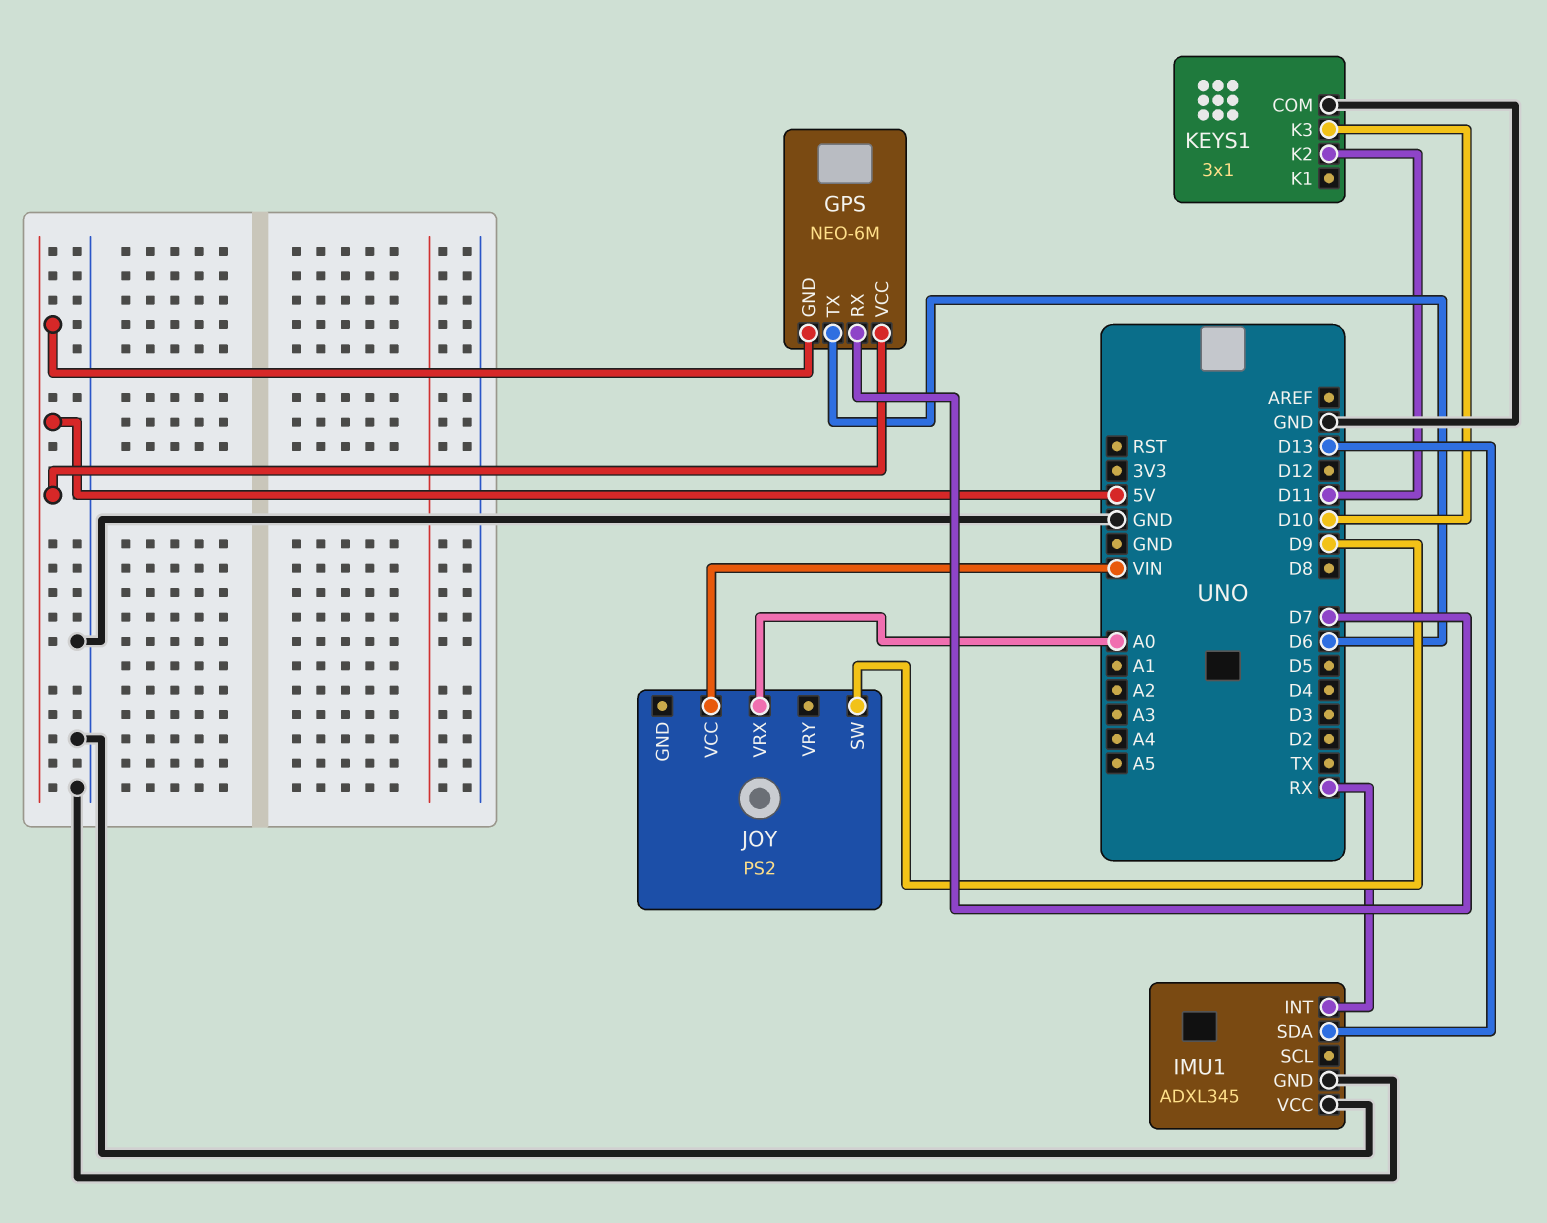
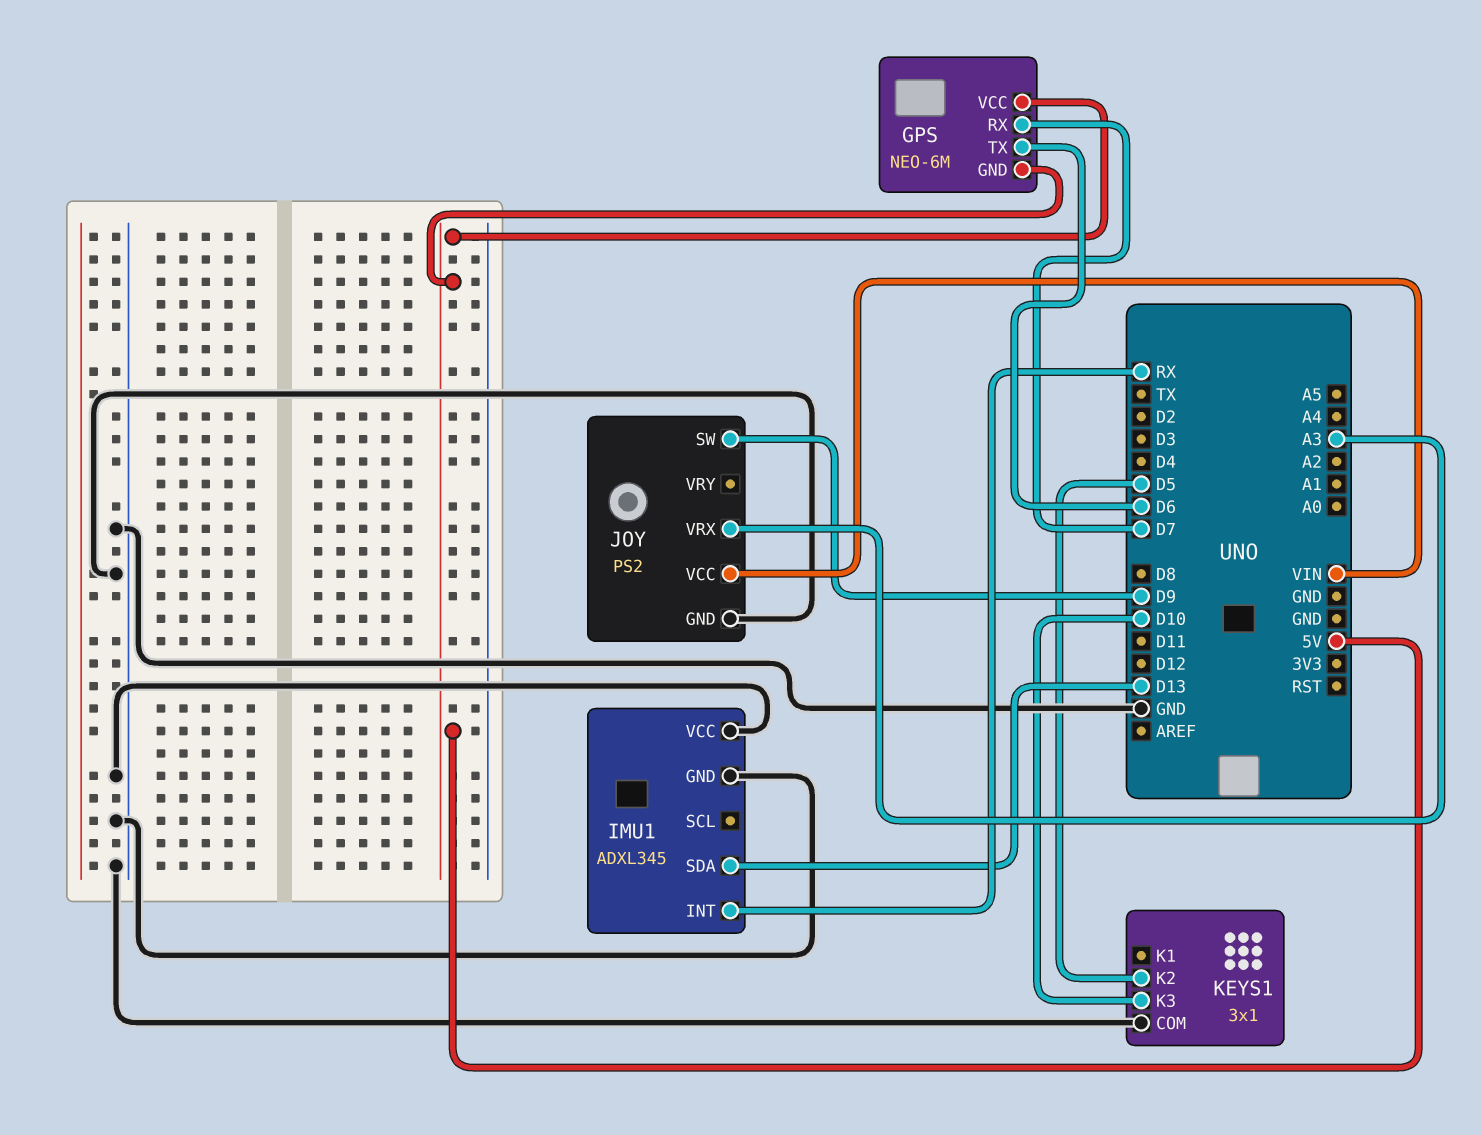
JOY pin GND: none -> GND
JOY pin VRX: A0 -> A3
KEYS1 pin K2: D11 -> D5

